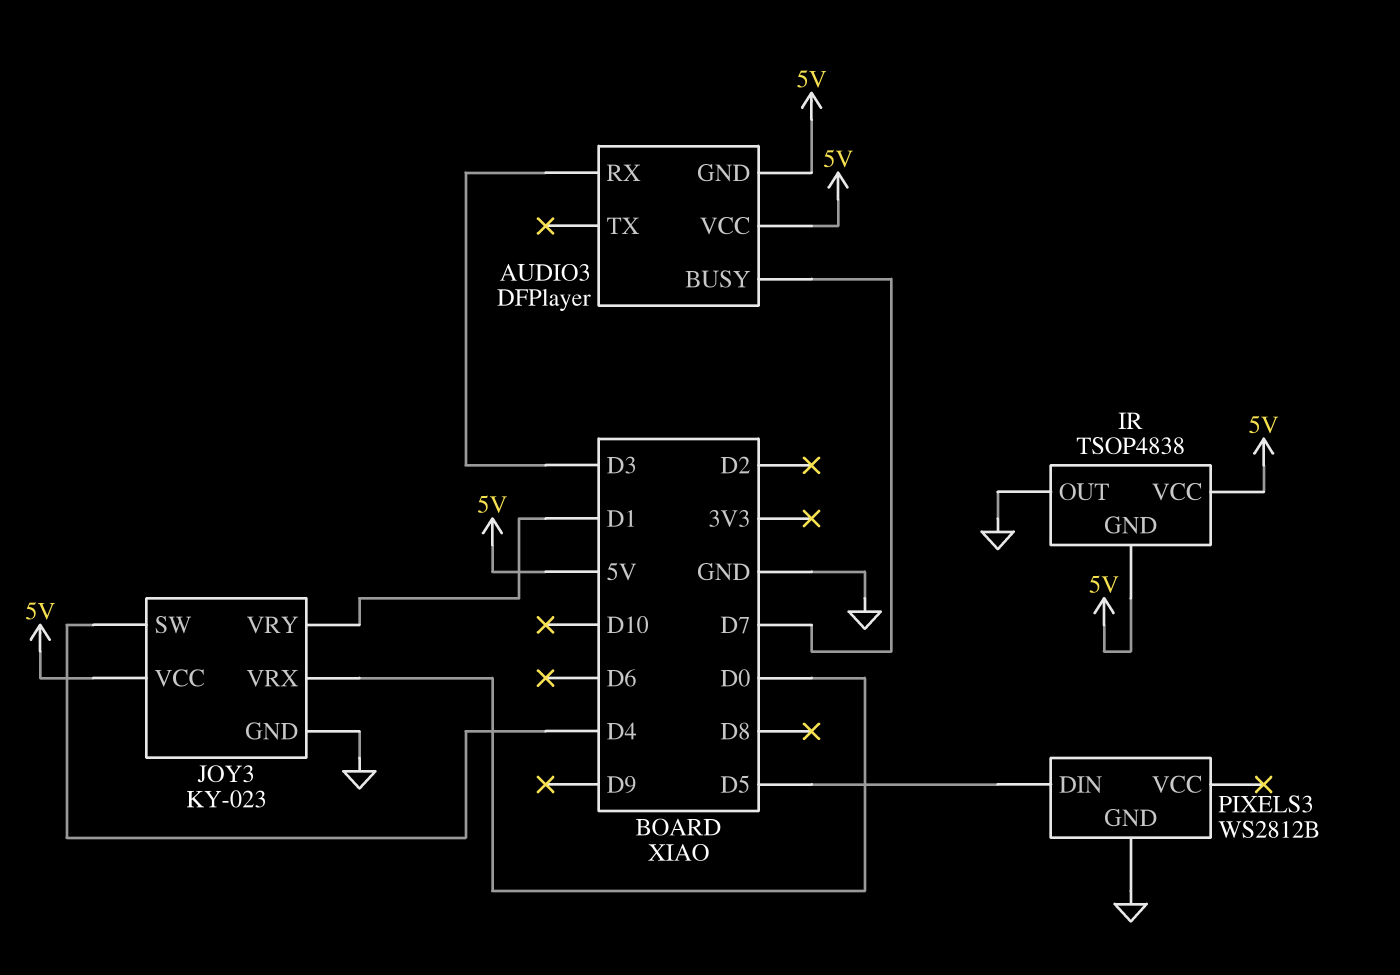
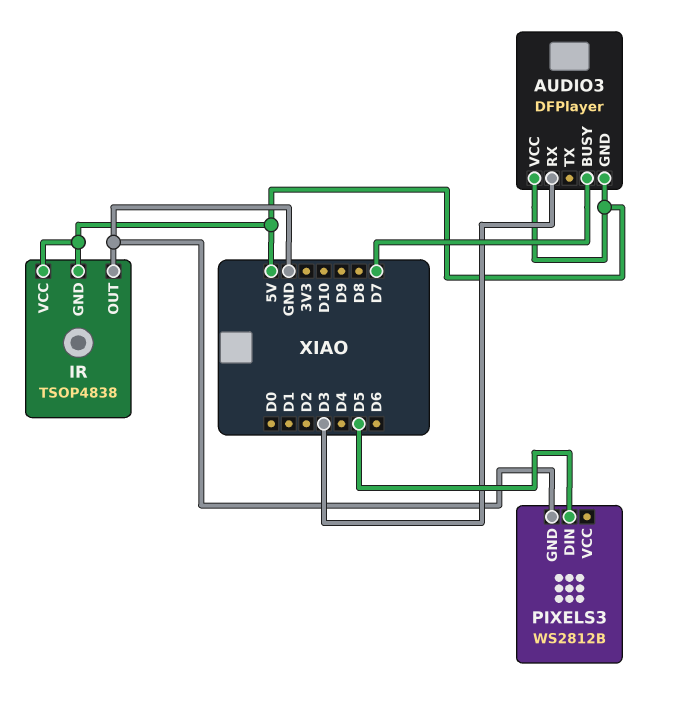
JOY3: KY-023 -> none
JOY3 pin GND: GND -> none
JOY3 pin SW: D4 -> none
JOY3 pin VCC: 5V -> none
JOY3 pin VRX: D0 -> none
JOY3 pin VRY: D1 -> none

